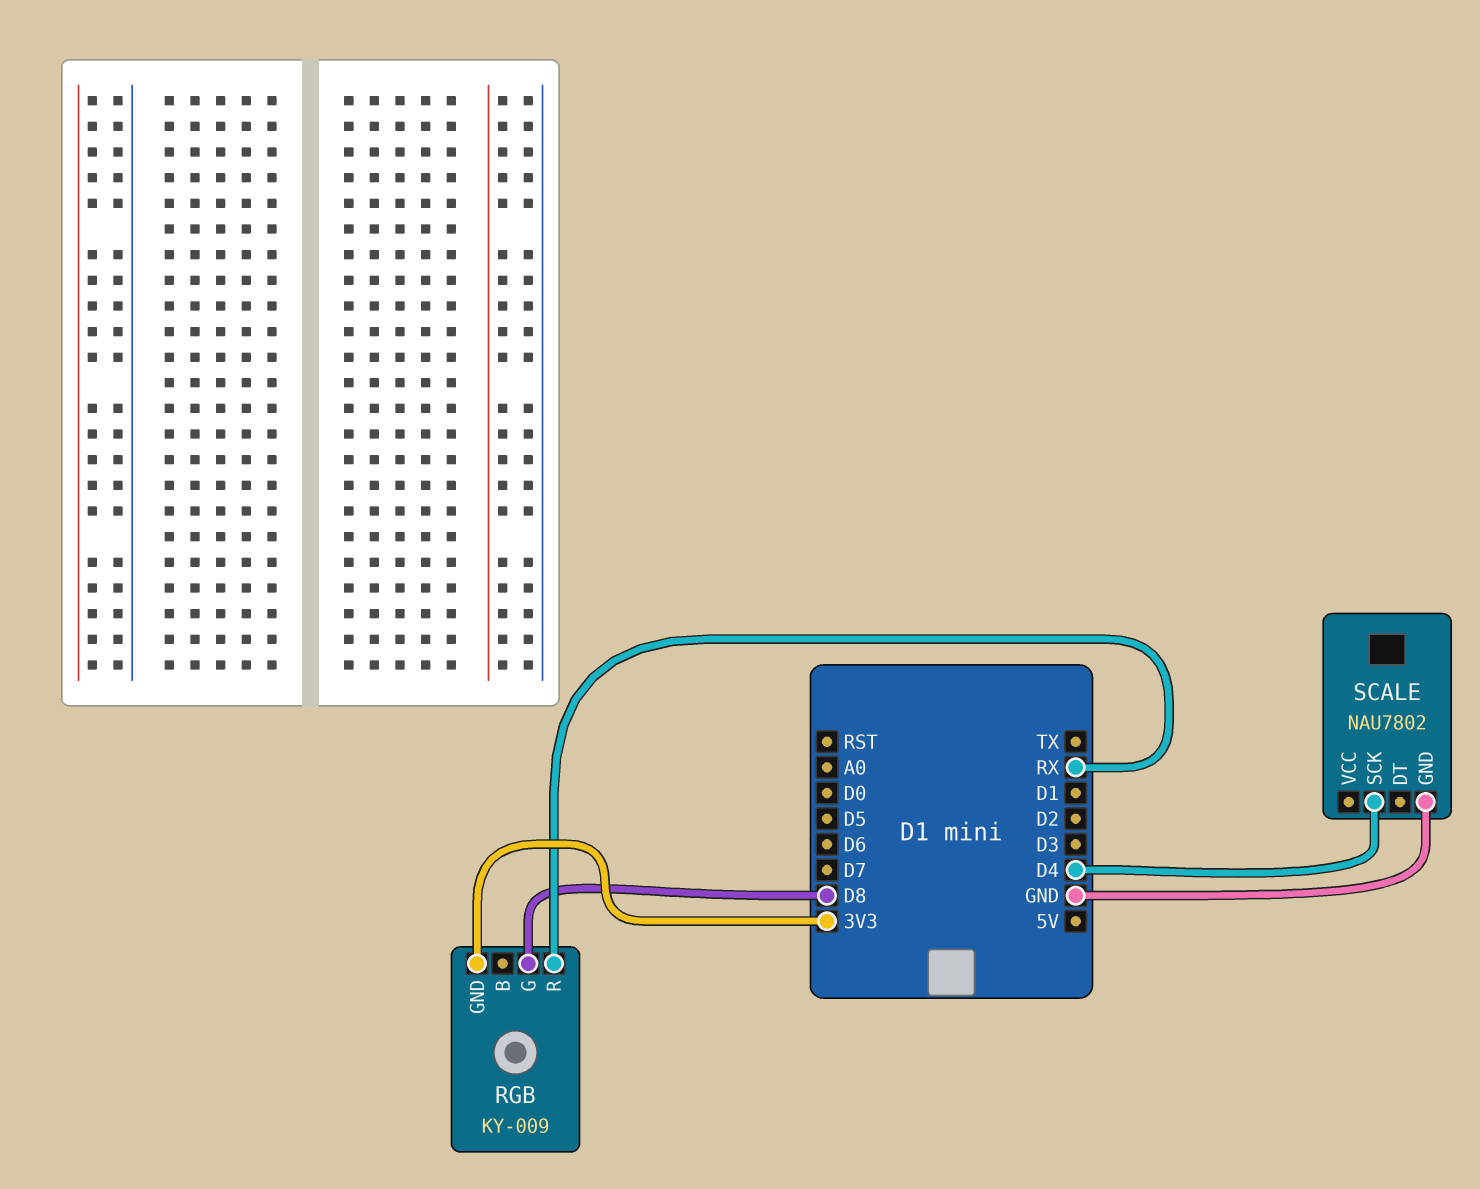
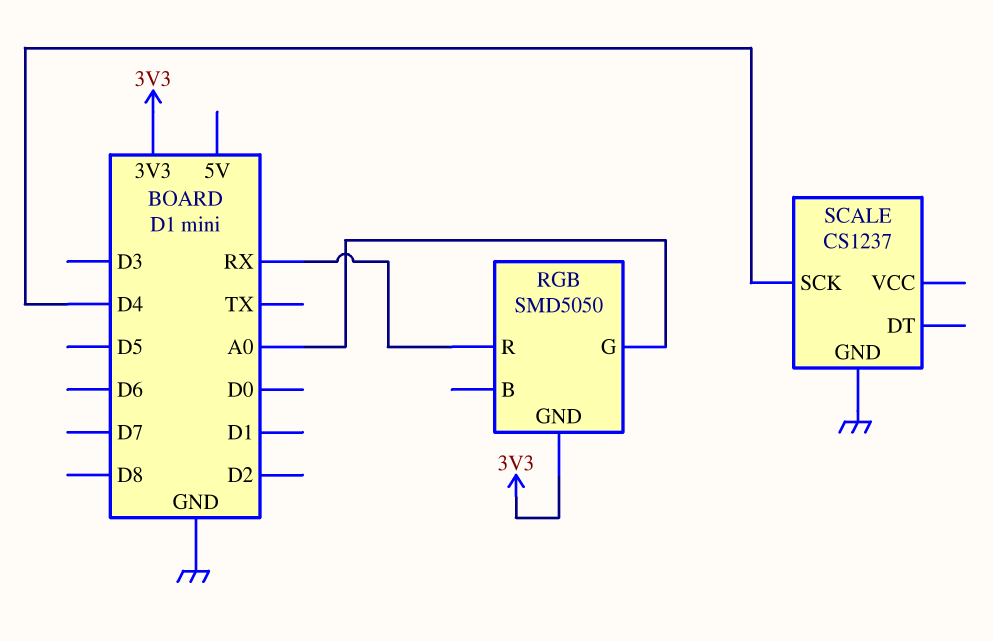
RGB: KY-009 -> SMD5050
RGB pin G: D8 -> A0
SCALE: NAU7802 -> CS1237

